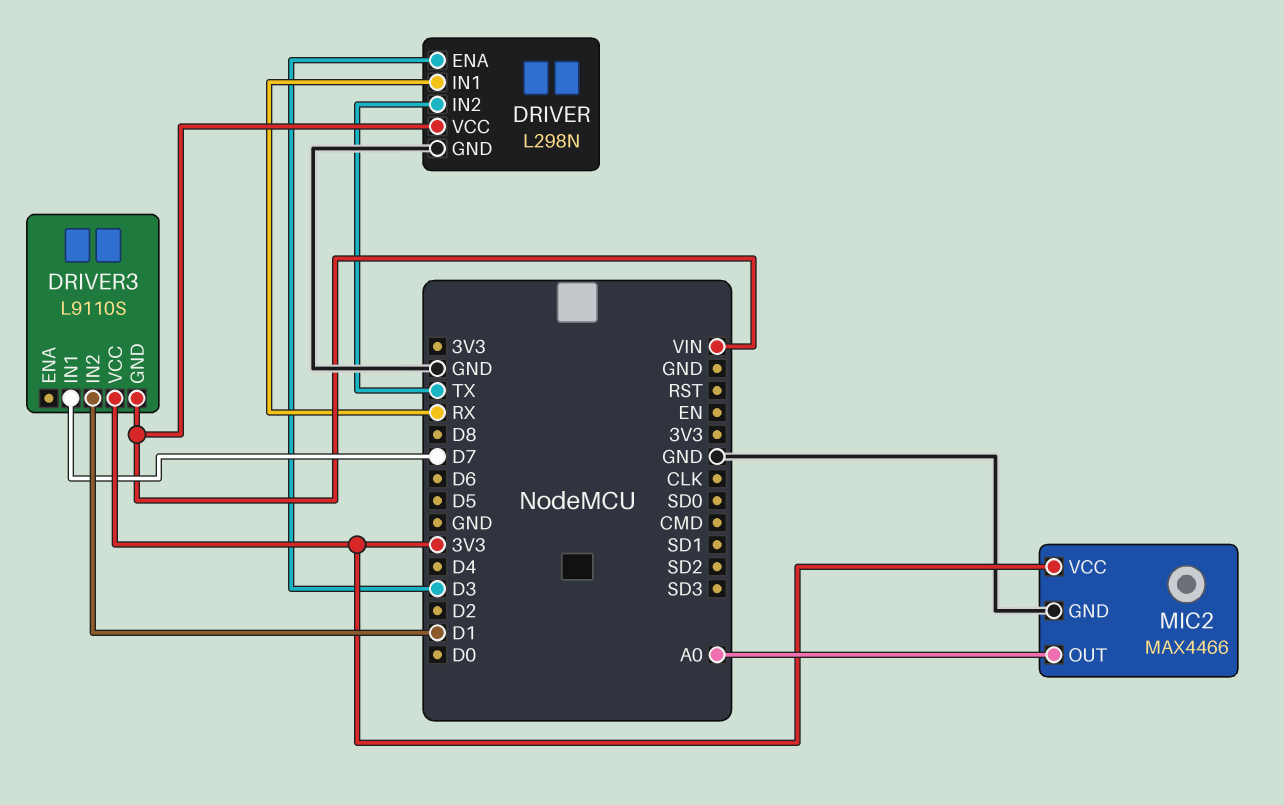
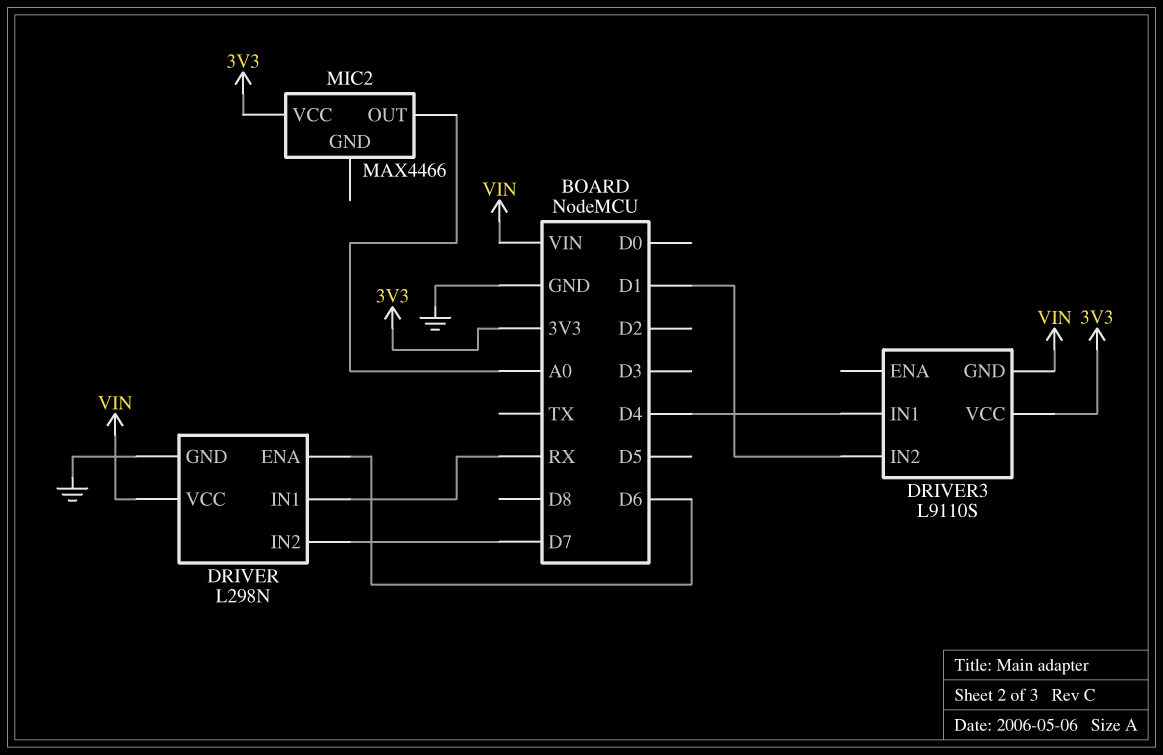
DRIVER pin ENA: D3 -> D6
DRIVER pin IN2: TX -> D7
DRIVER3 pin IN1: D7 -> D4
MIC2 pin GND: GND -> none

